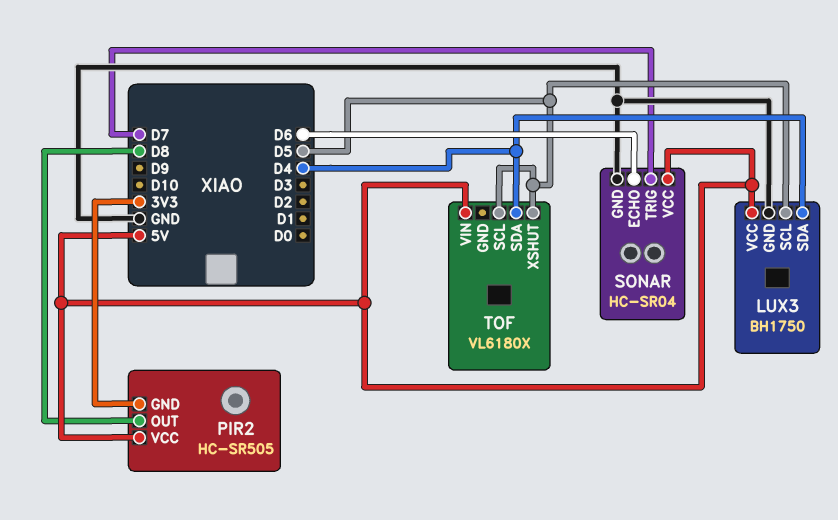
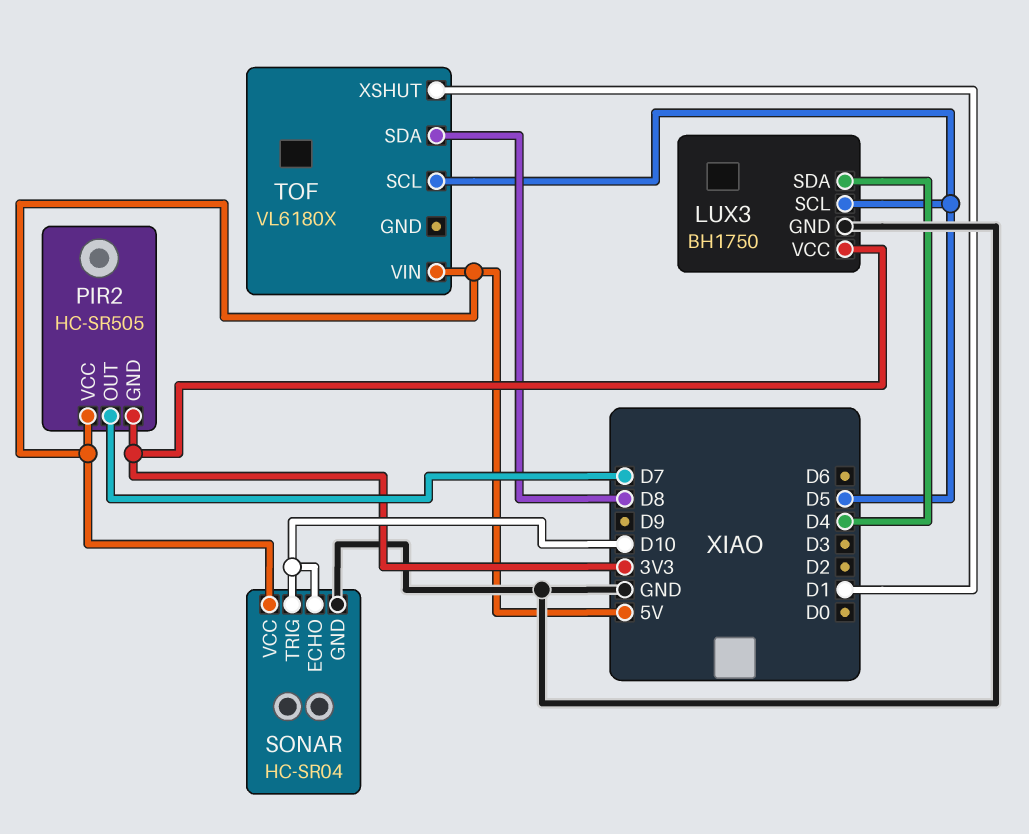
LUX3 pin VCC: 5V -> 3V3
PIR2 pin OUT: D8 -> D7
SONAR pin ECHO: D6 -> D10
SONAR pin TRIG: D7 -> D10
TOF pin SDA: D4 -> D8
TOF pin XSHUT: D5 -> D1

